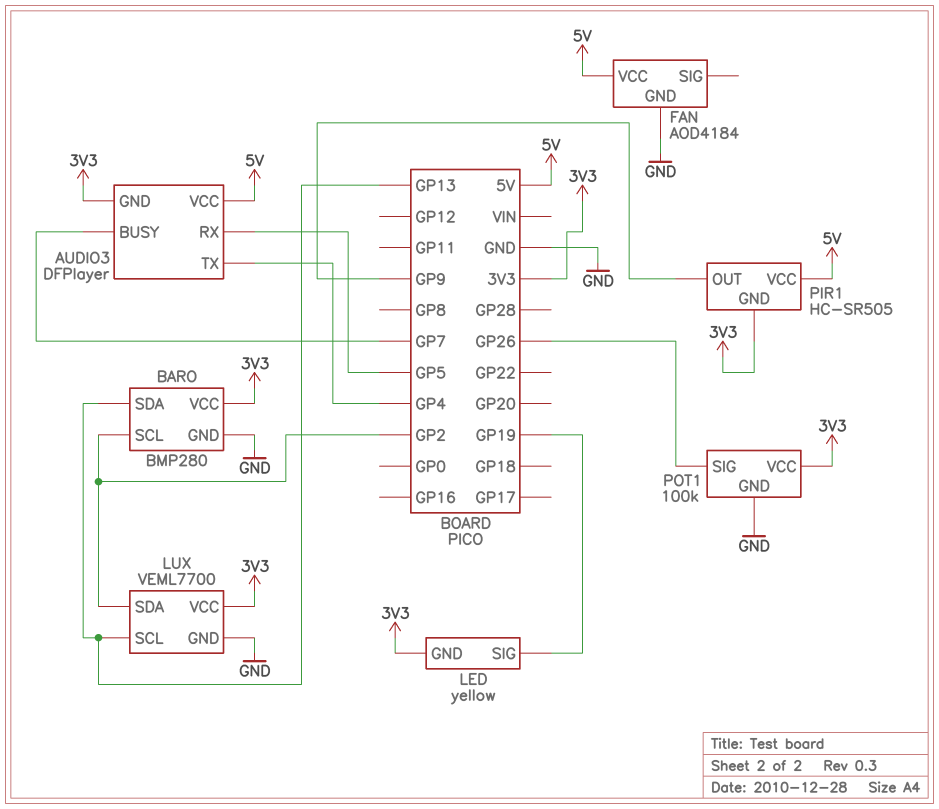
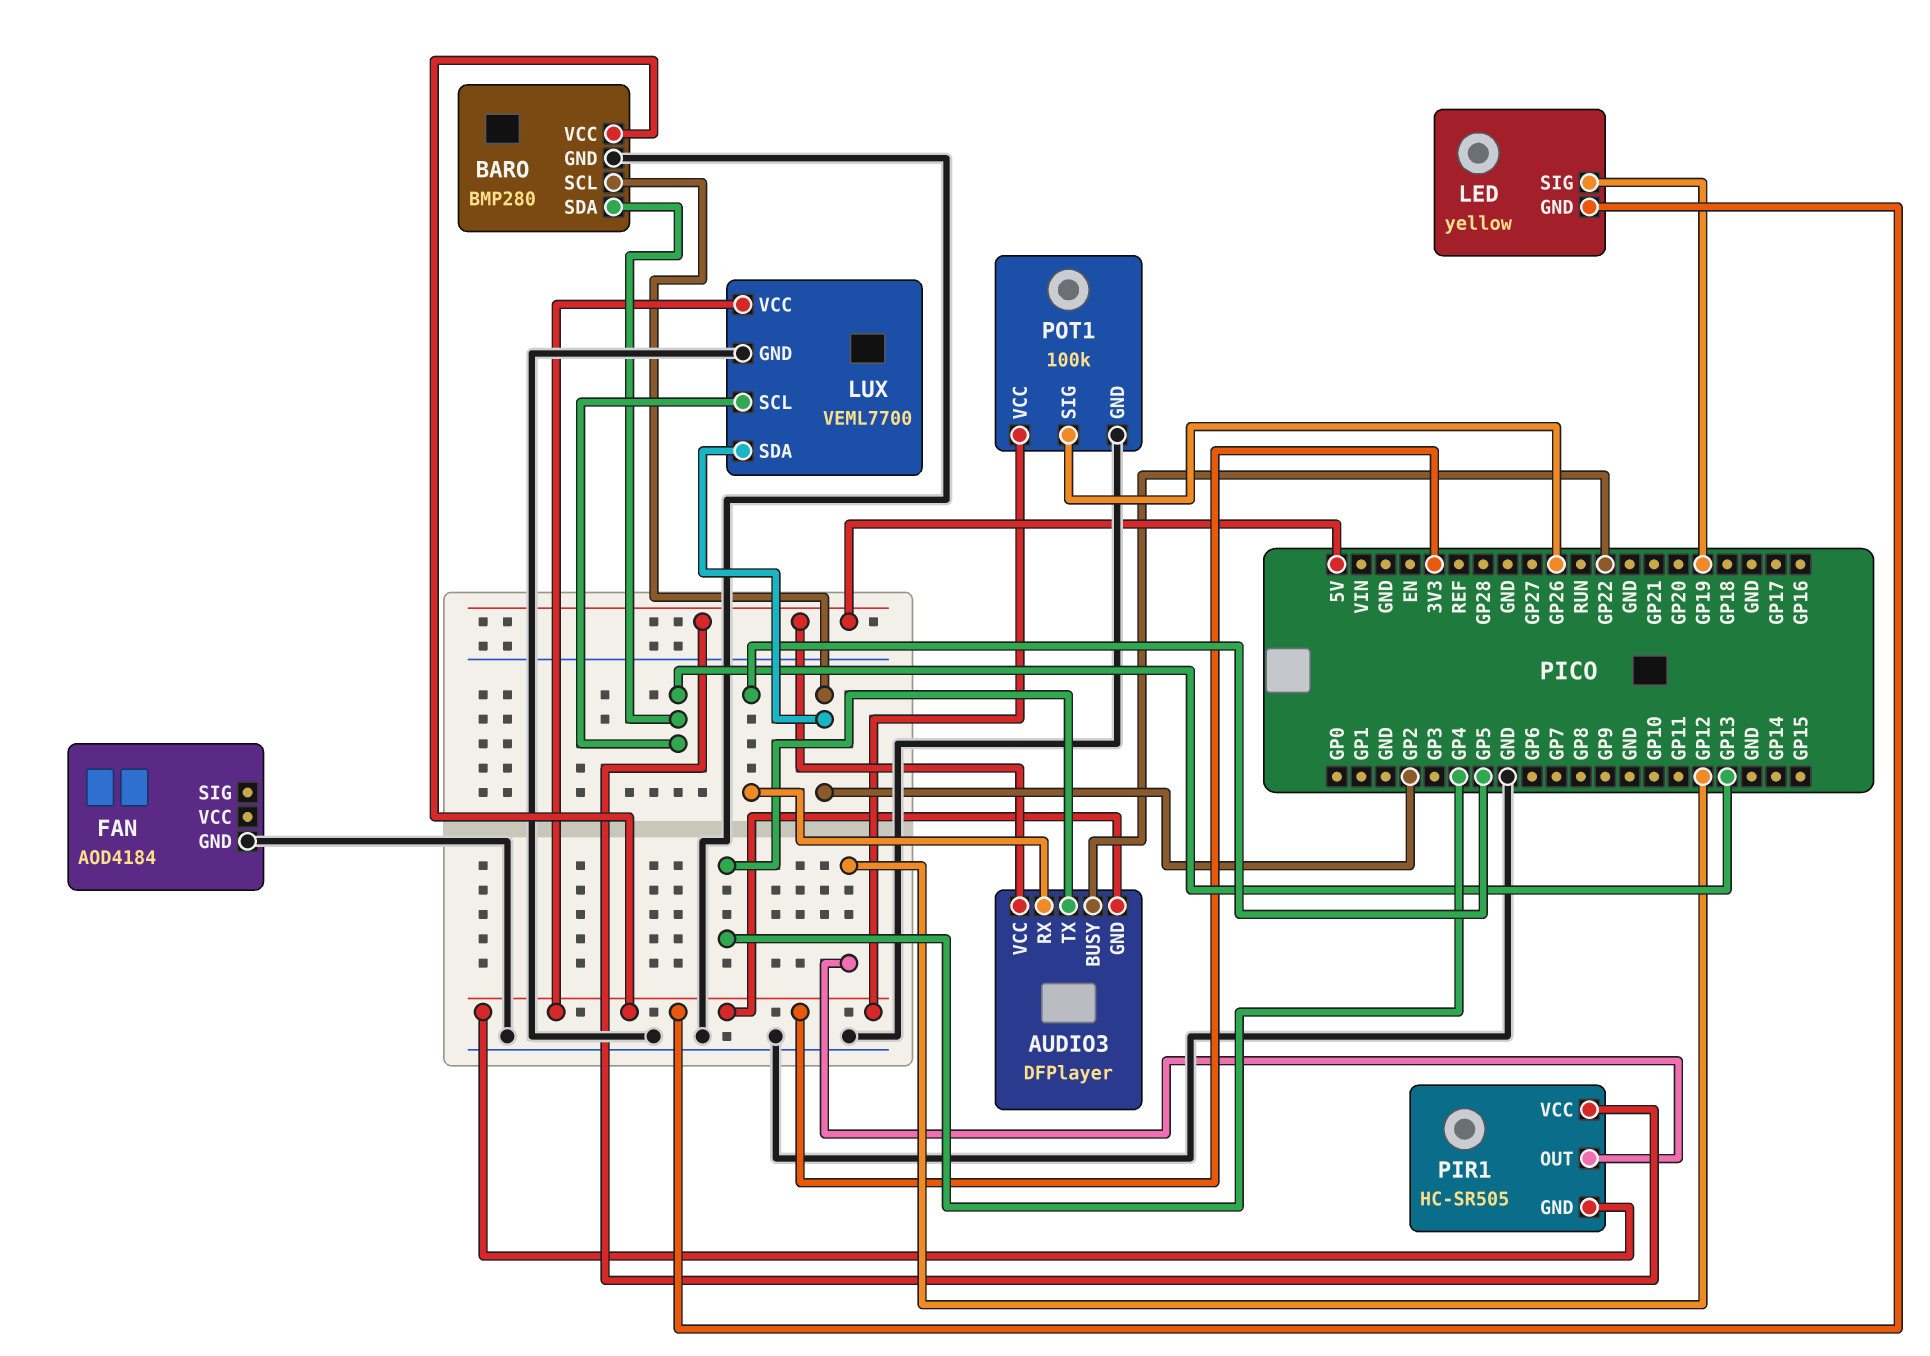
AUDIO3 pin BUSY: GP7 -> GP22
FAN pin VCC: 5V -> none
PIR1 pin OUT: GP9 -> GP12

